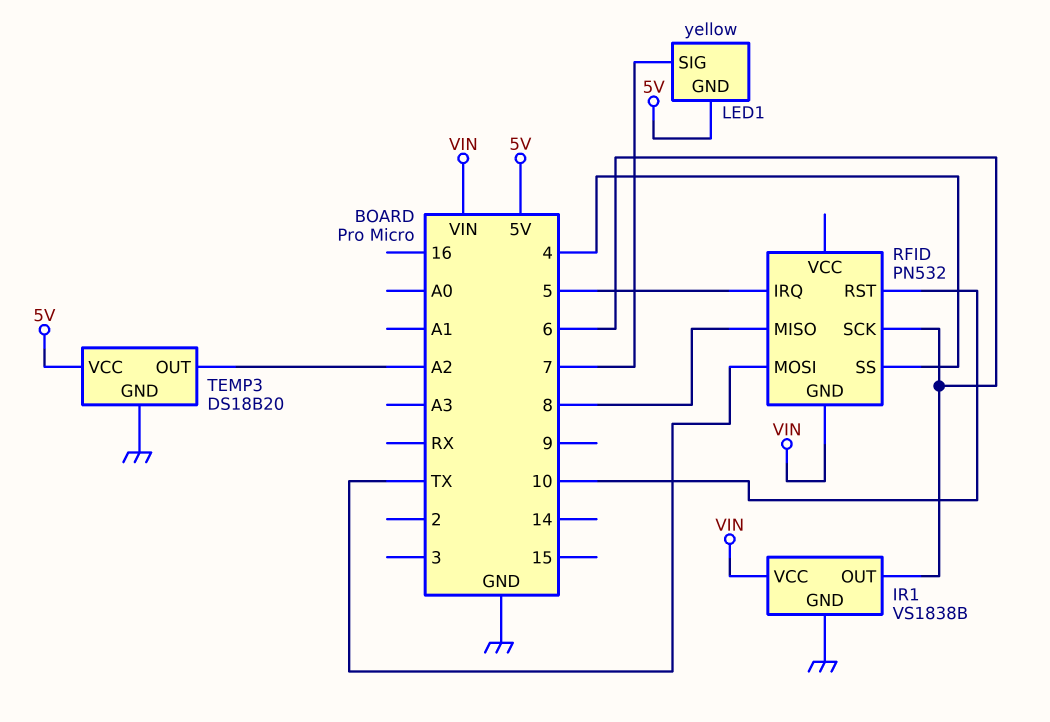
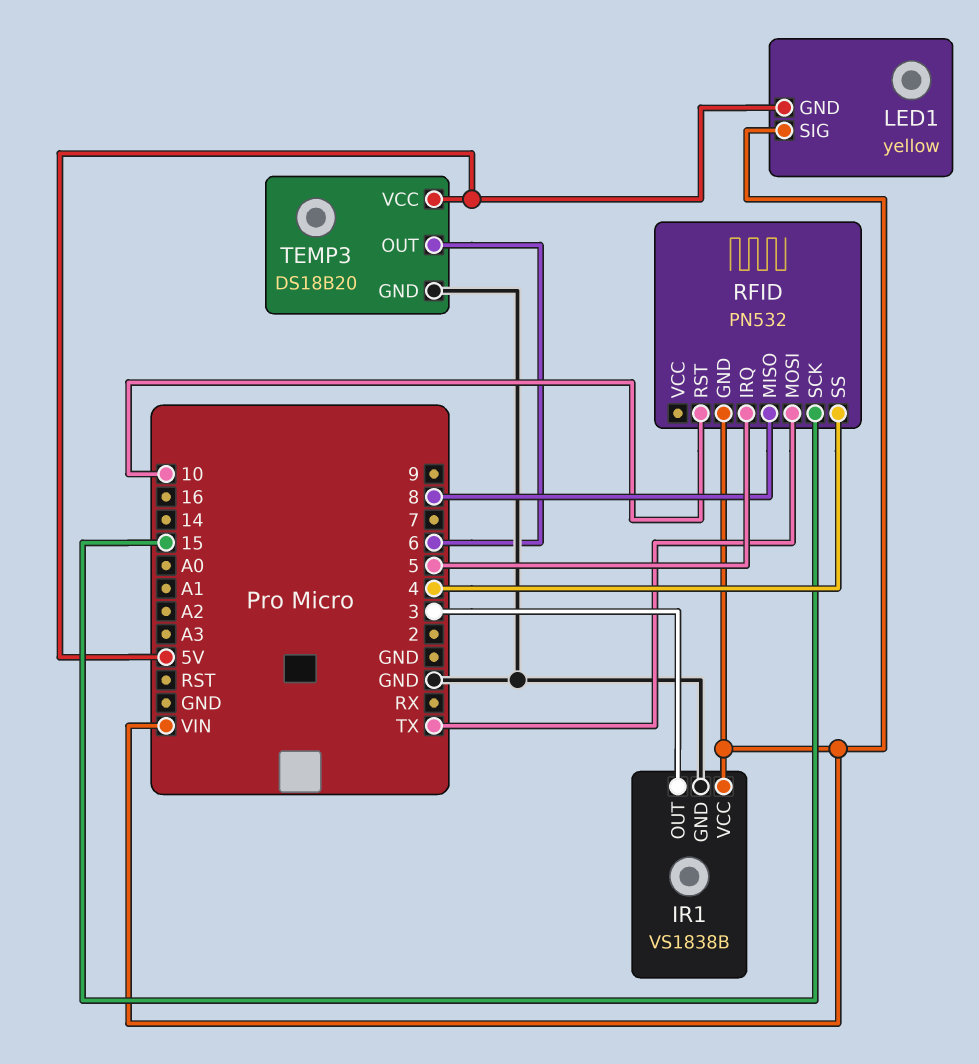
IR1 pin OUT: 6 -> 3
LED1 pin SIG: 7 -> VIN
RFID pin SCK: 6 -> 15
TEMP3 pin OUT: A2 -> 6

